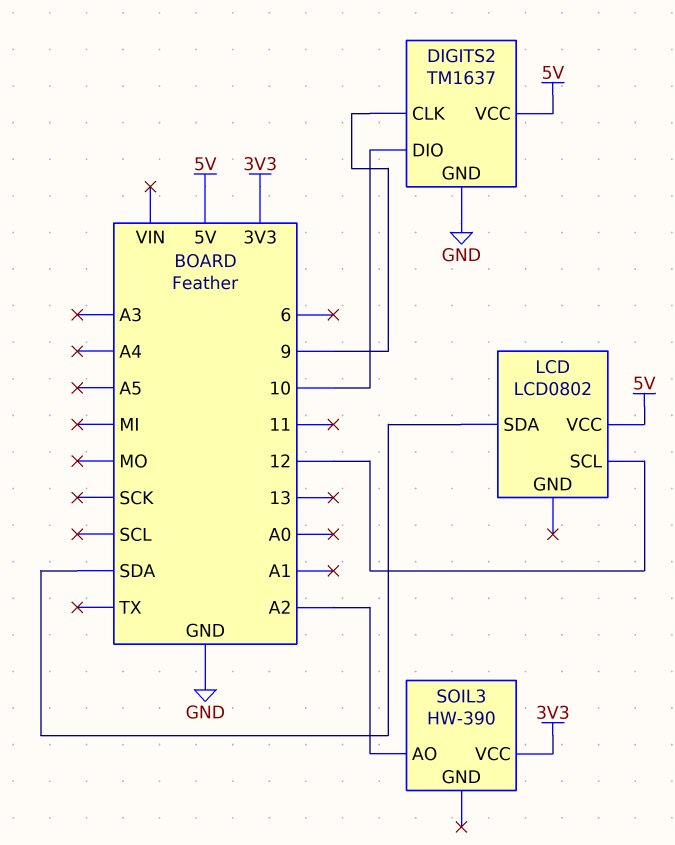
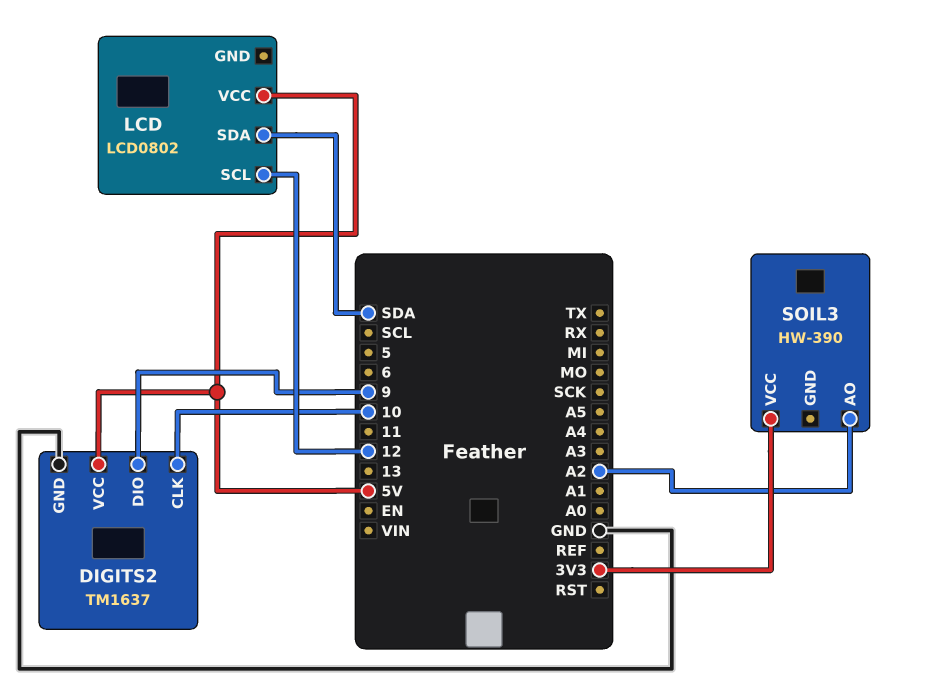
DIGITS2 pin CLK: 9 -> 10
DIGITS2 pin DIO: 10 -> 9

